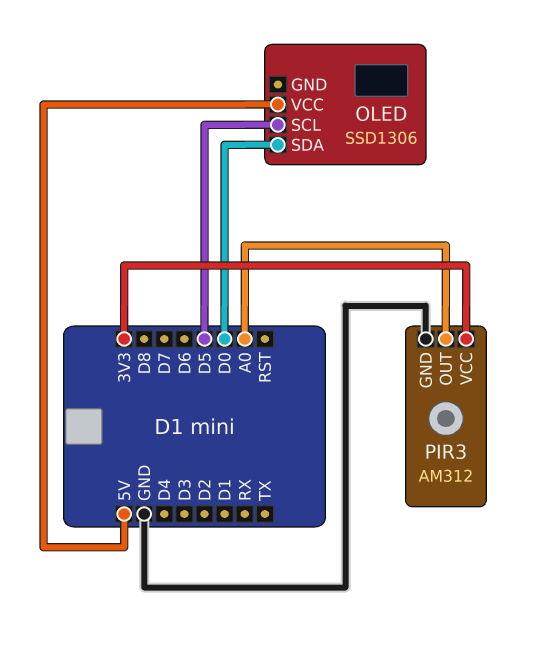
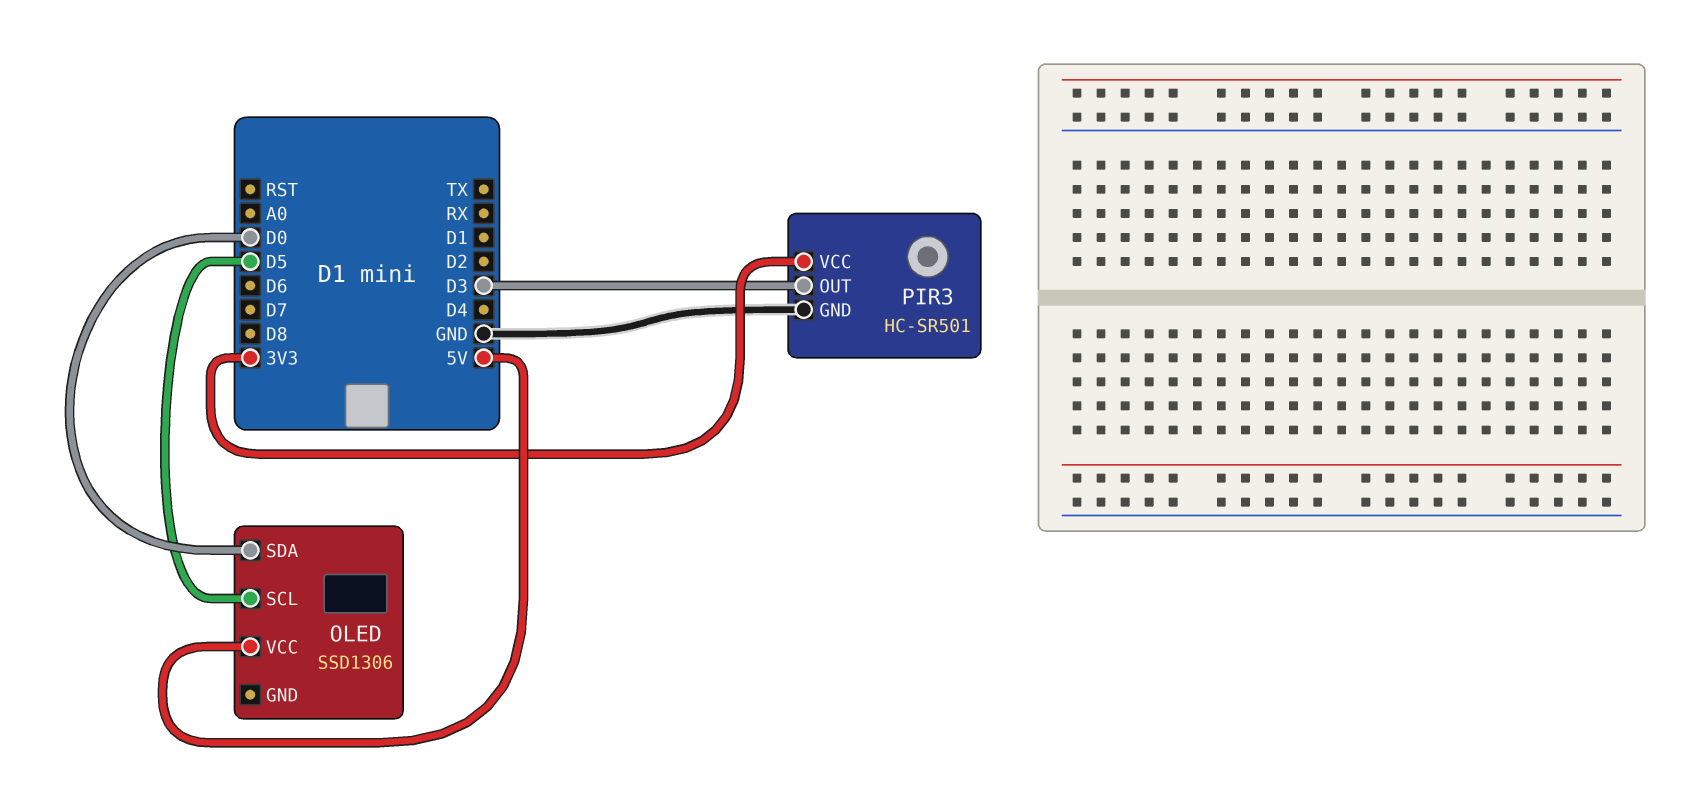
PIR3: AM312 -> HC-SR501
PIR3 pin OUT: A0 -> D3

